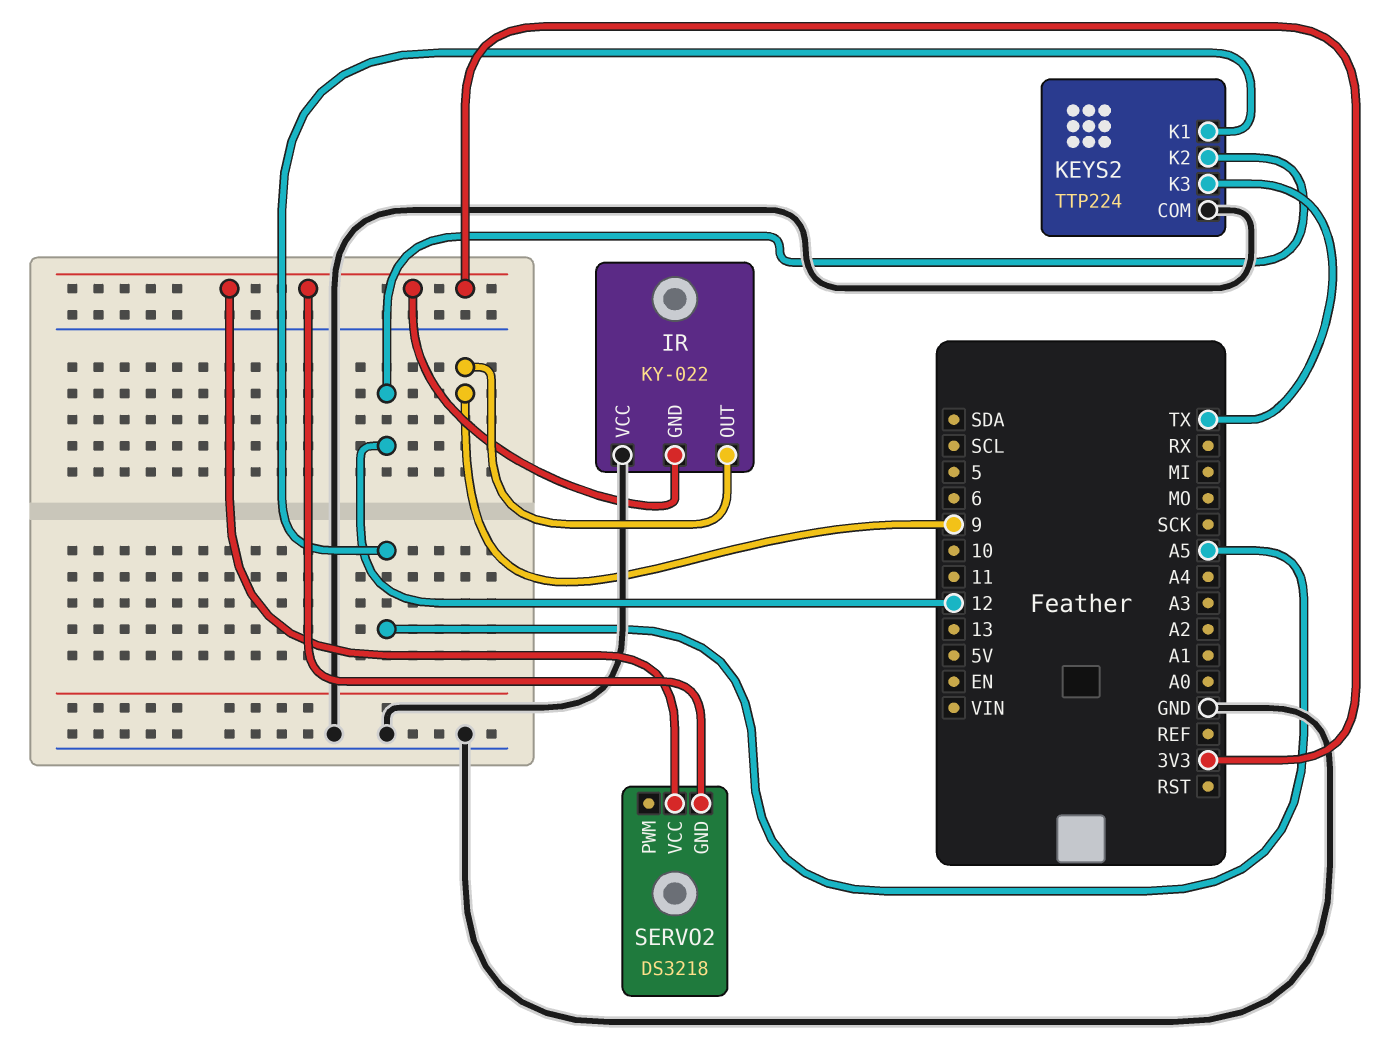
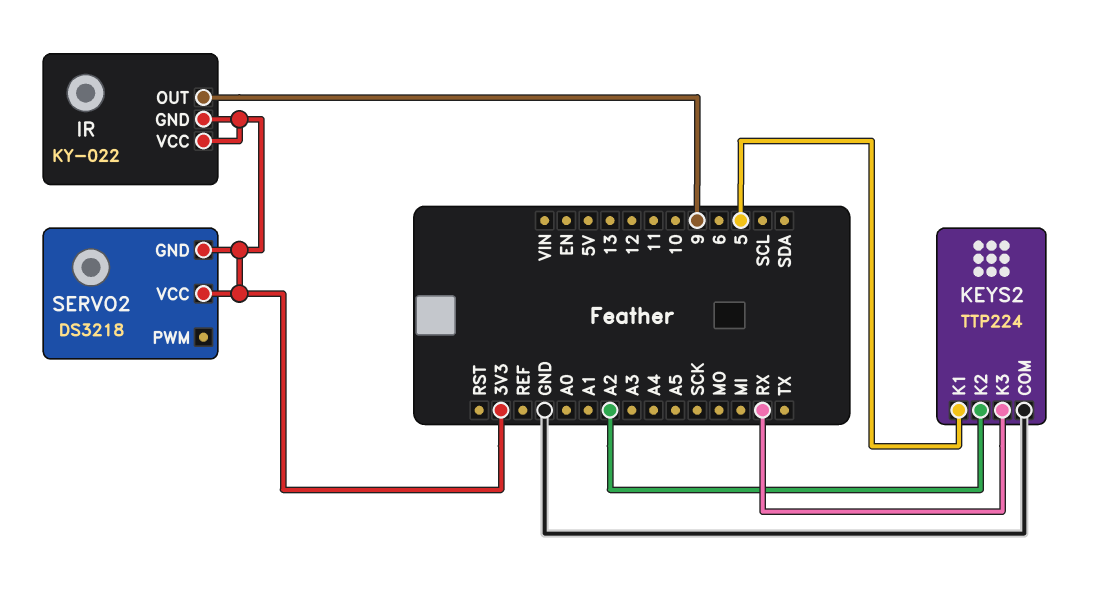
IR pin VCC: GND -> 3V3
KEYS2 pin K1: A5 -> 5
KEYS2 pin K2: 12 -> A2
KEYS2 pin K3: TX -> RX

